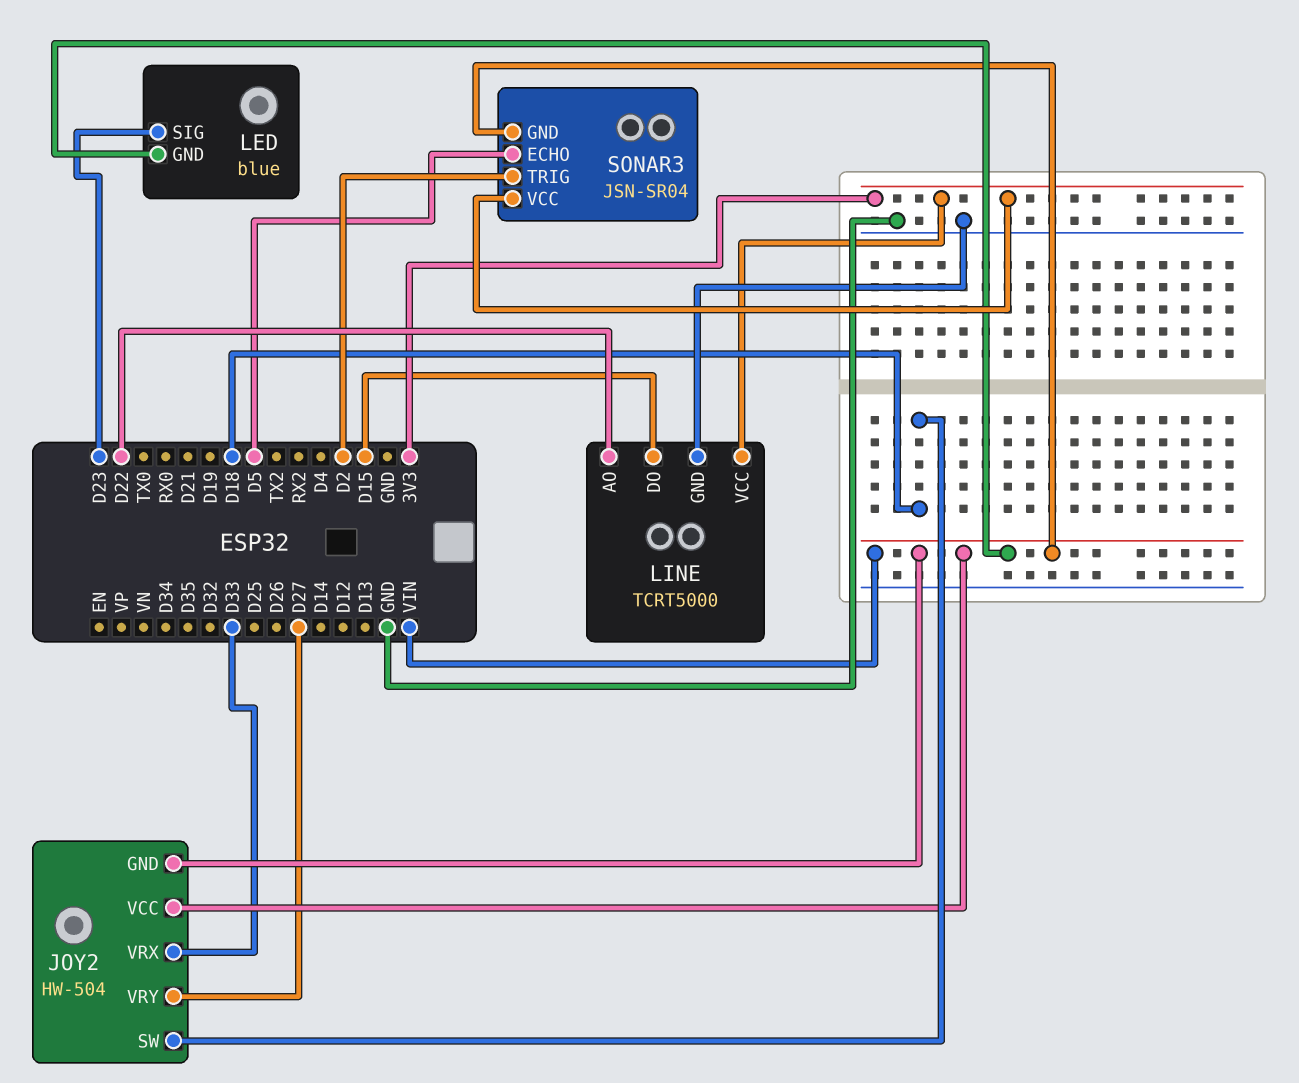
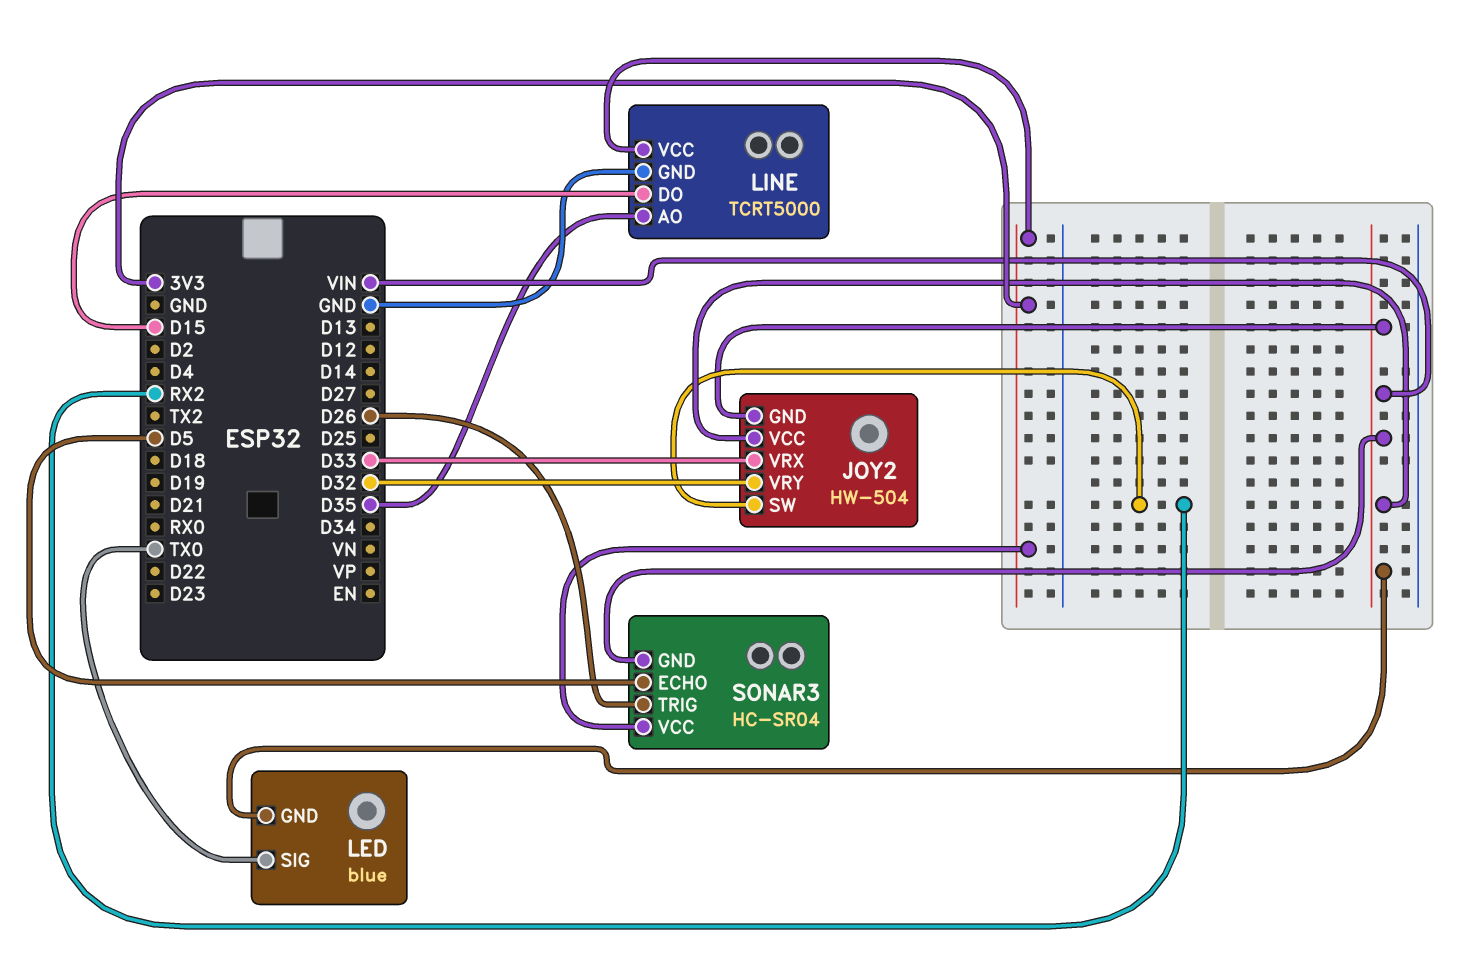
JOY2 pin SW: D18 -> RX2
JOY2 pin VRY: D27 -> D32
LED pin SIG: D23 -> TX0
LINE pin AO: D22 -> D35
SONAR3: JSN-SR04 -> HC-SR04
SONAR3 pin TRIG: D2 -> D26

